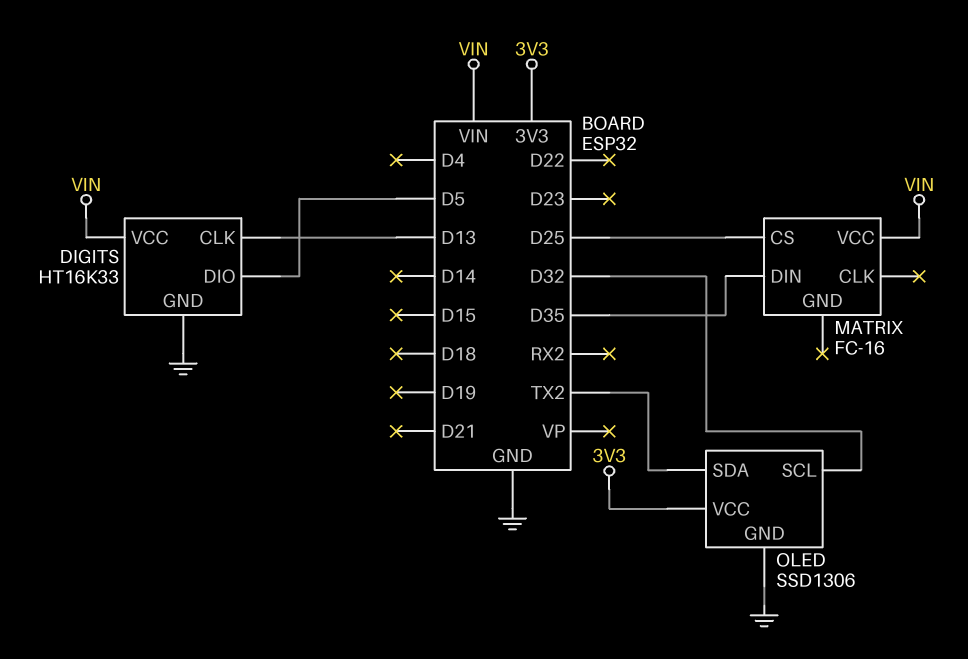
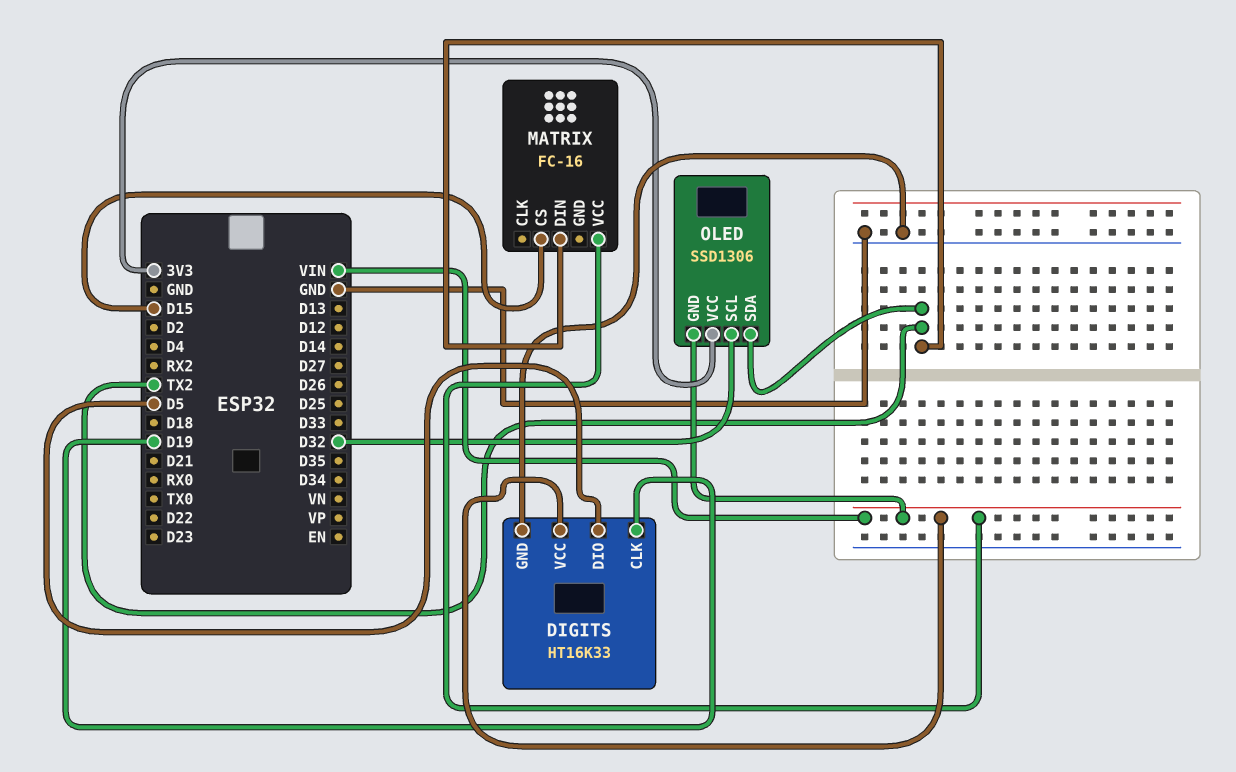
DIGITS pin CLK: D13 -> D19
MATRIX pin CS: D25 -> D15
MATRIX pin DIN: D35 -> TX2
OLED pin GND: GND -> VIN

